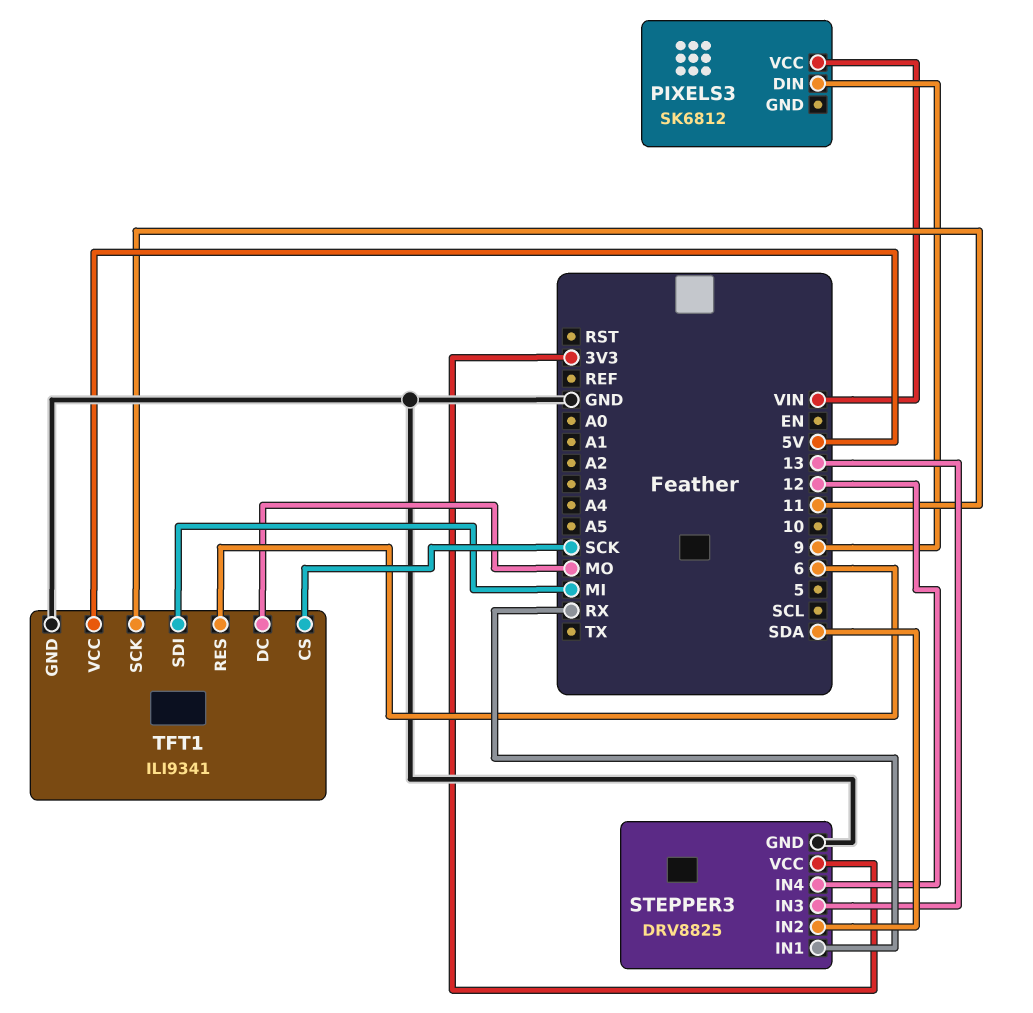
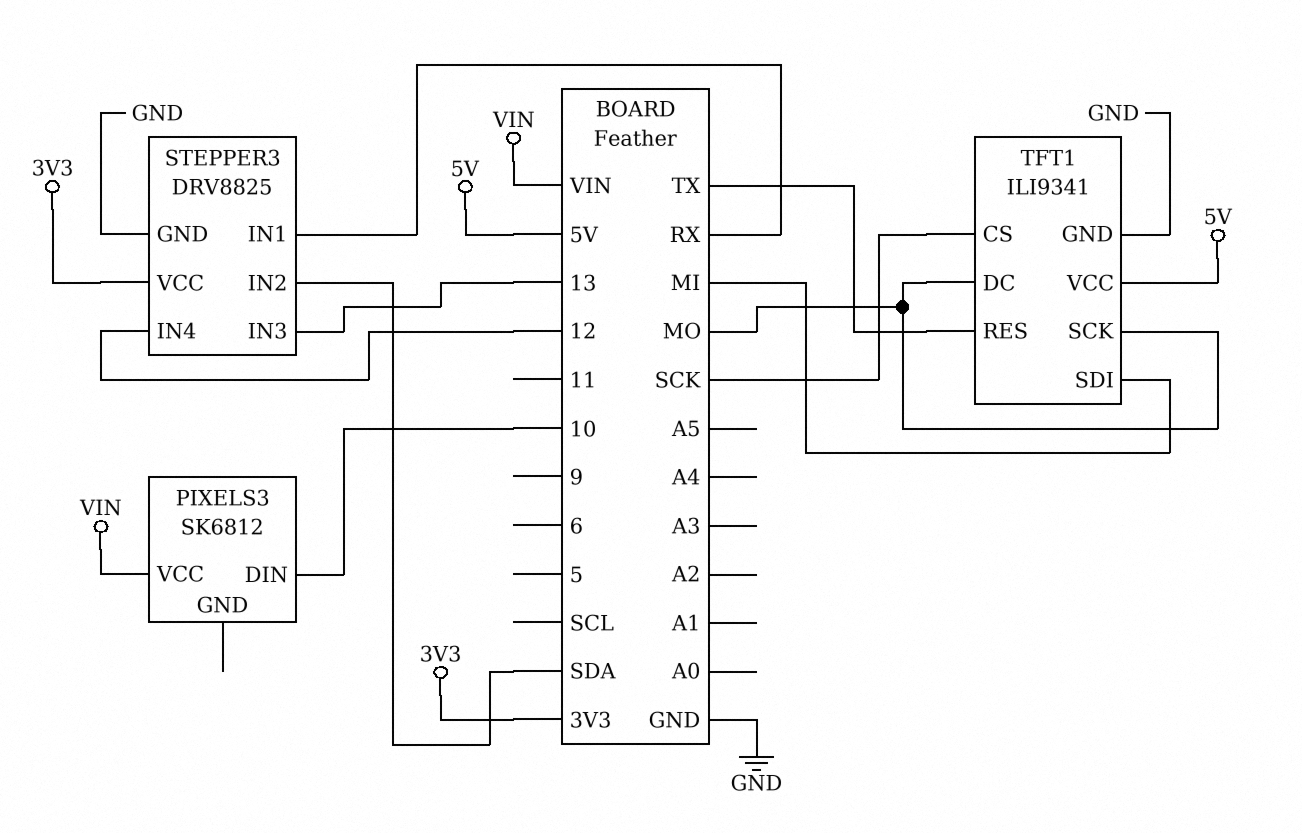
PIXELS3 pin DIN: 9 -> 10
TFT1 pin RES: 6 -> TX
TFT1 pin SCK: 11 -> MO

